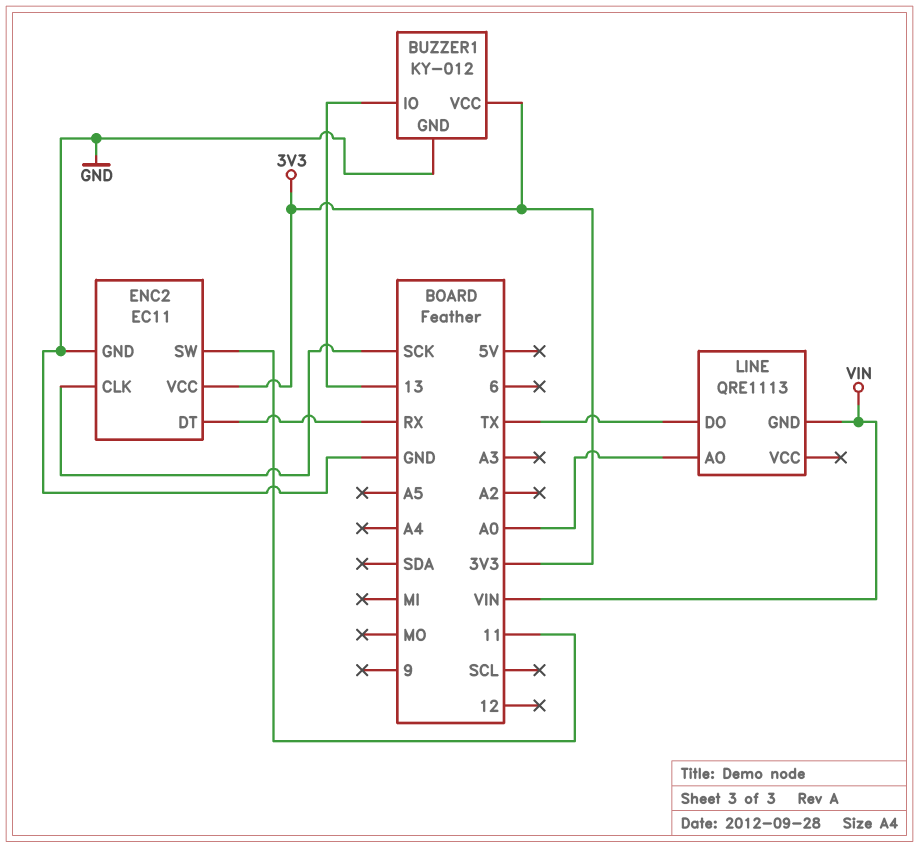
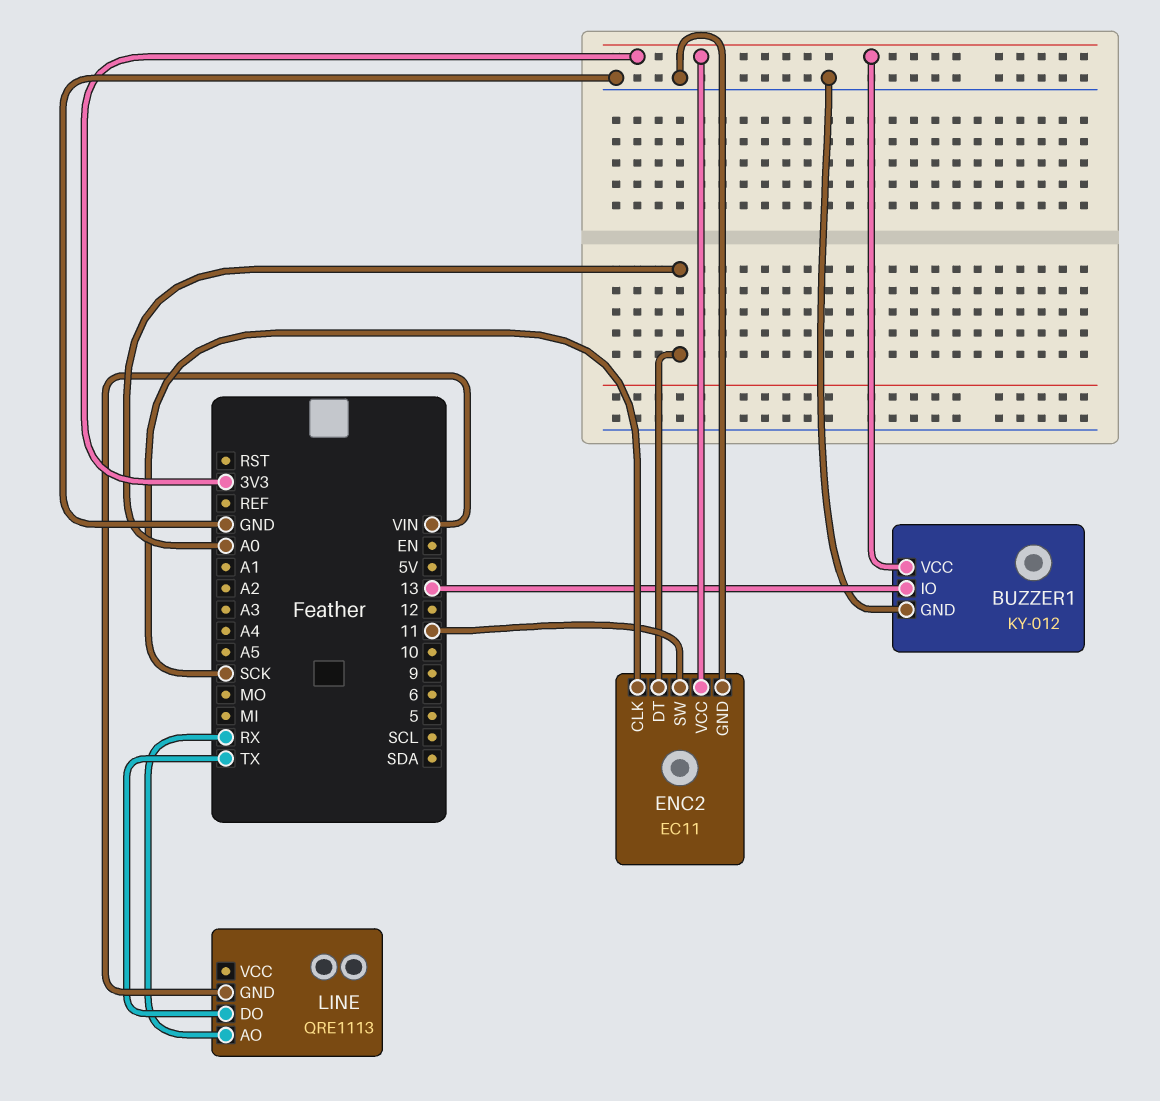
ENC2 pin DT: RX -> A0
LINE pin AO: A0 -> RX

